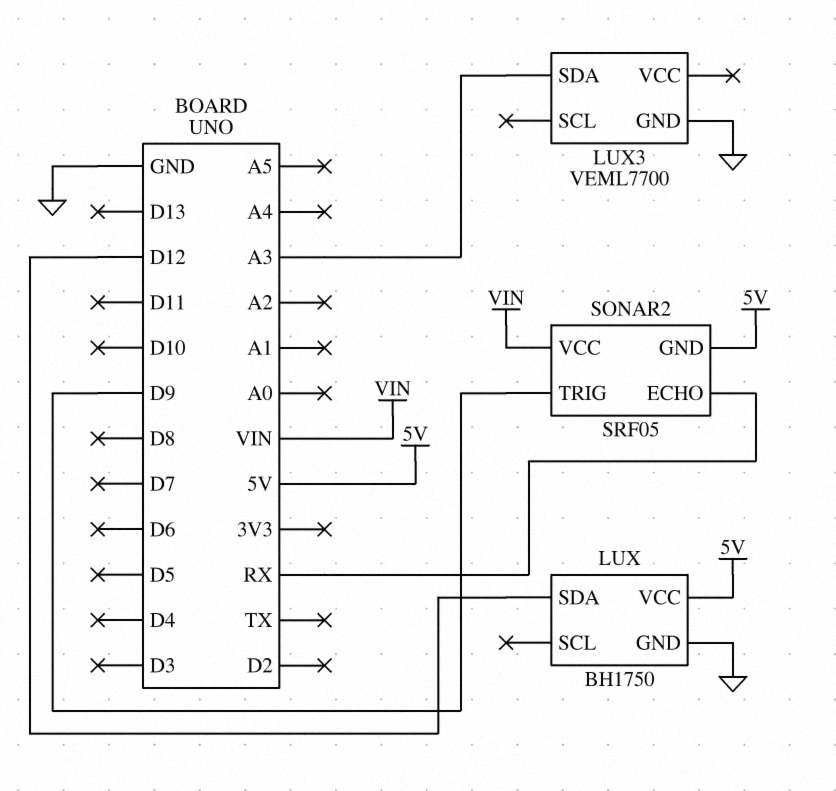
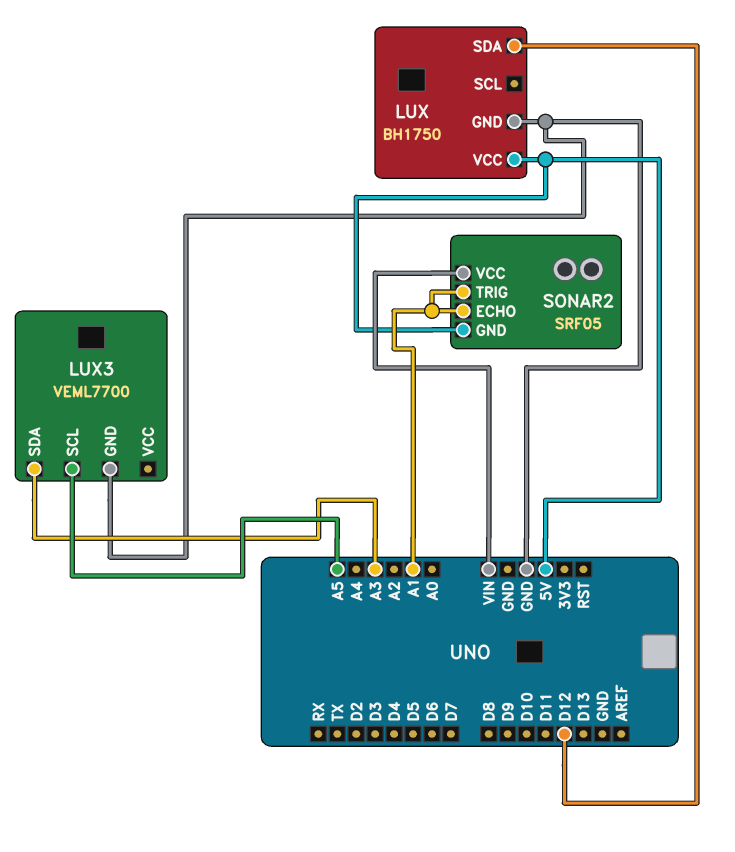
LUX3 pin SCL: none -> A5
SONAR2 pin ECHO: RX -> A1
SONAR2 pin TRIG: D9 -> A1

